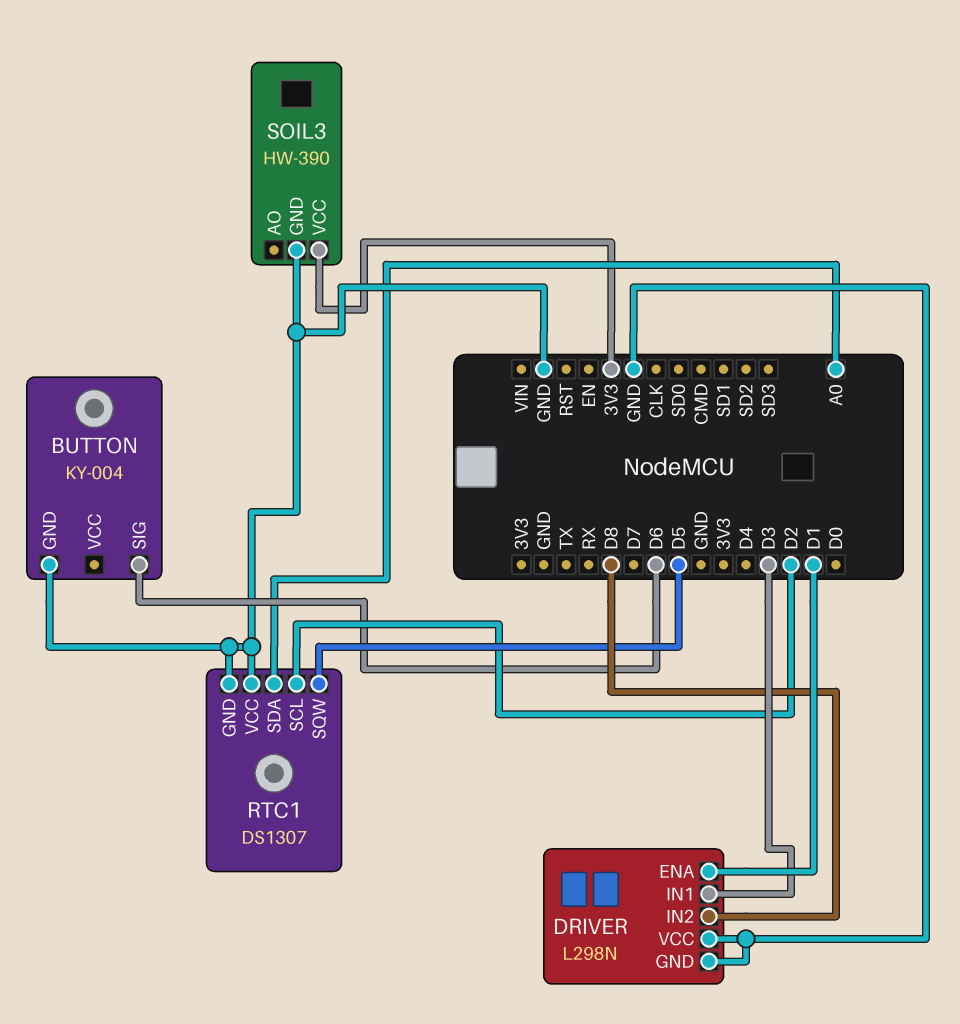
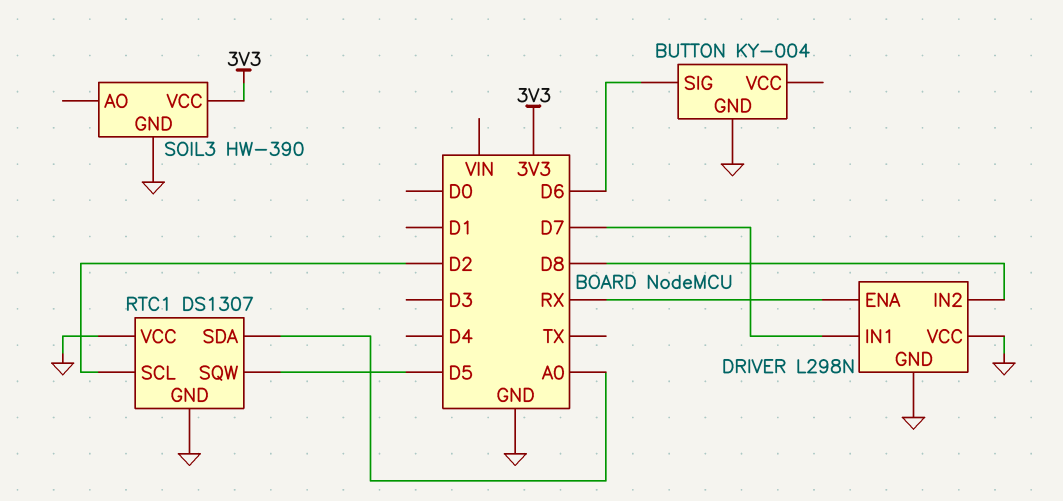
DRIVER pin ENA: D1 -> RX
DRIVER pin IN1: D3 -> D7

